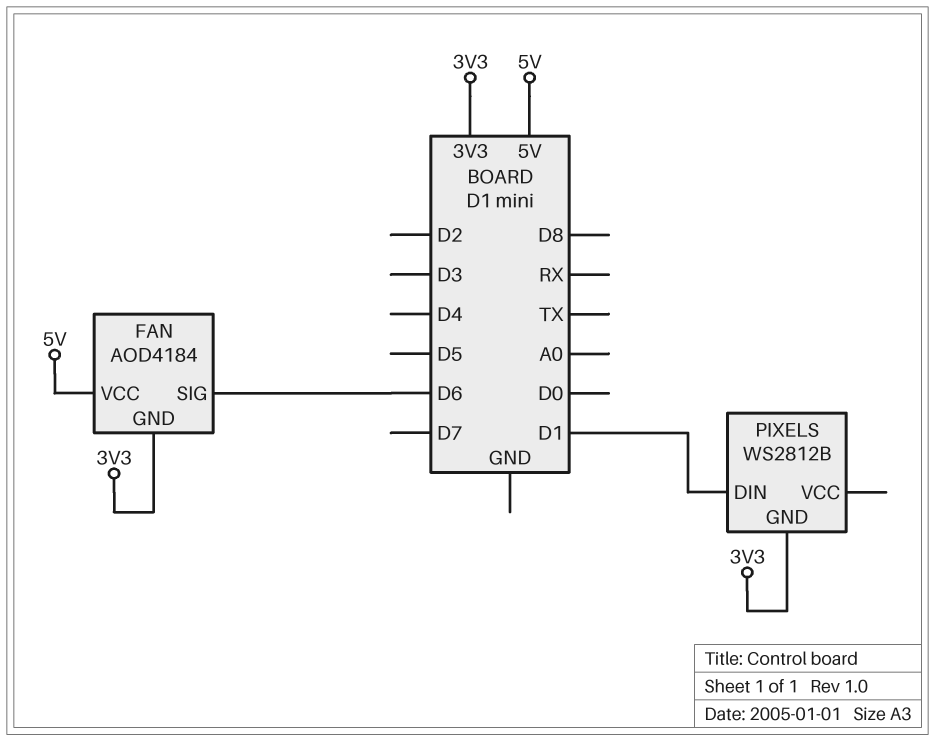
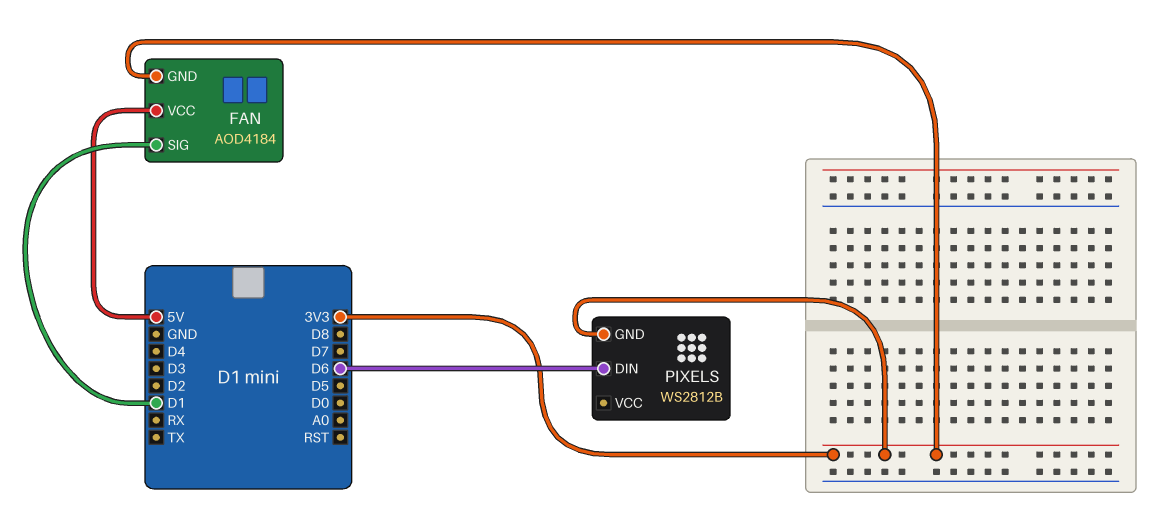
FAN pin SIG: D6 -> D1
PIXELS pin DIN: D1 -> D6

